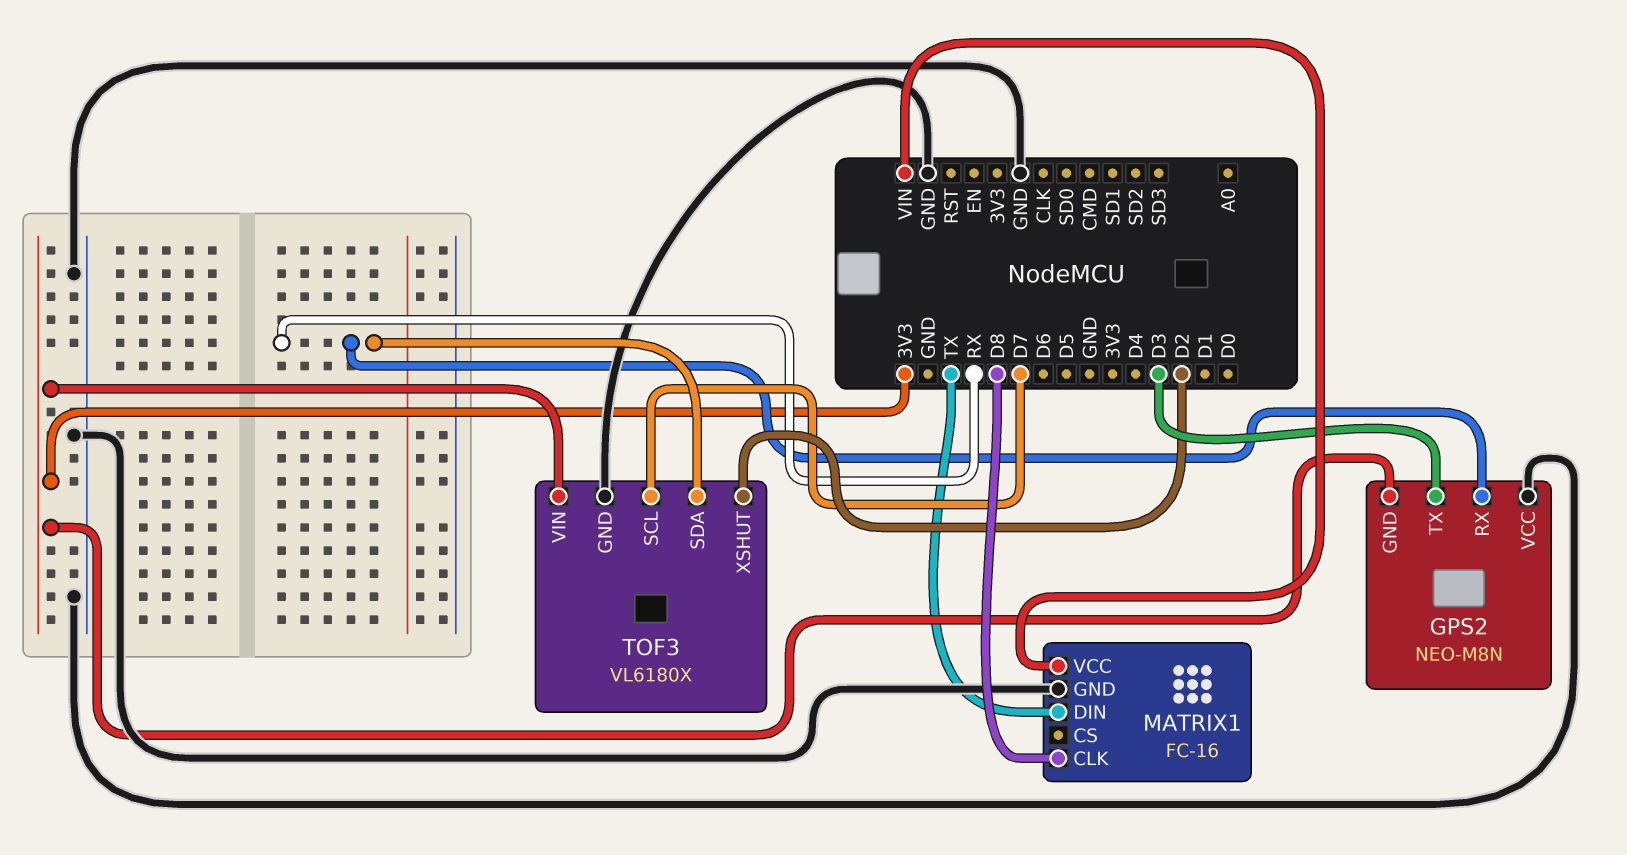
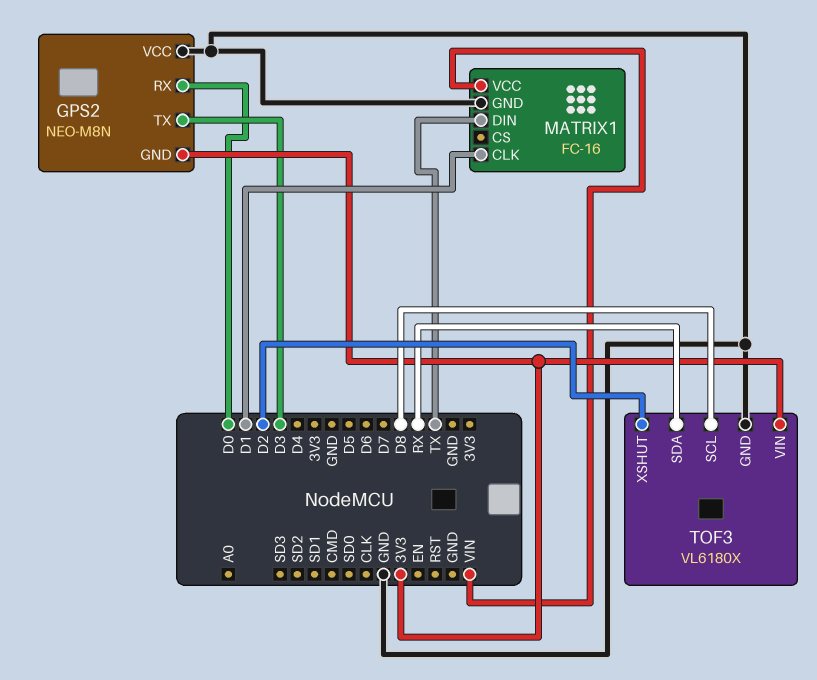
GPS2 pin RX: RX -> D0
MATRIX1 pin CLK: D8 -> D1
TOF3 pin SCL: D7 -> D8

